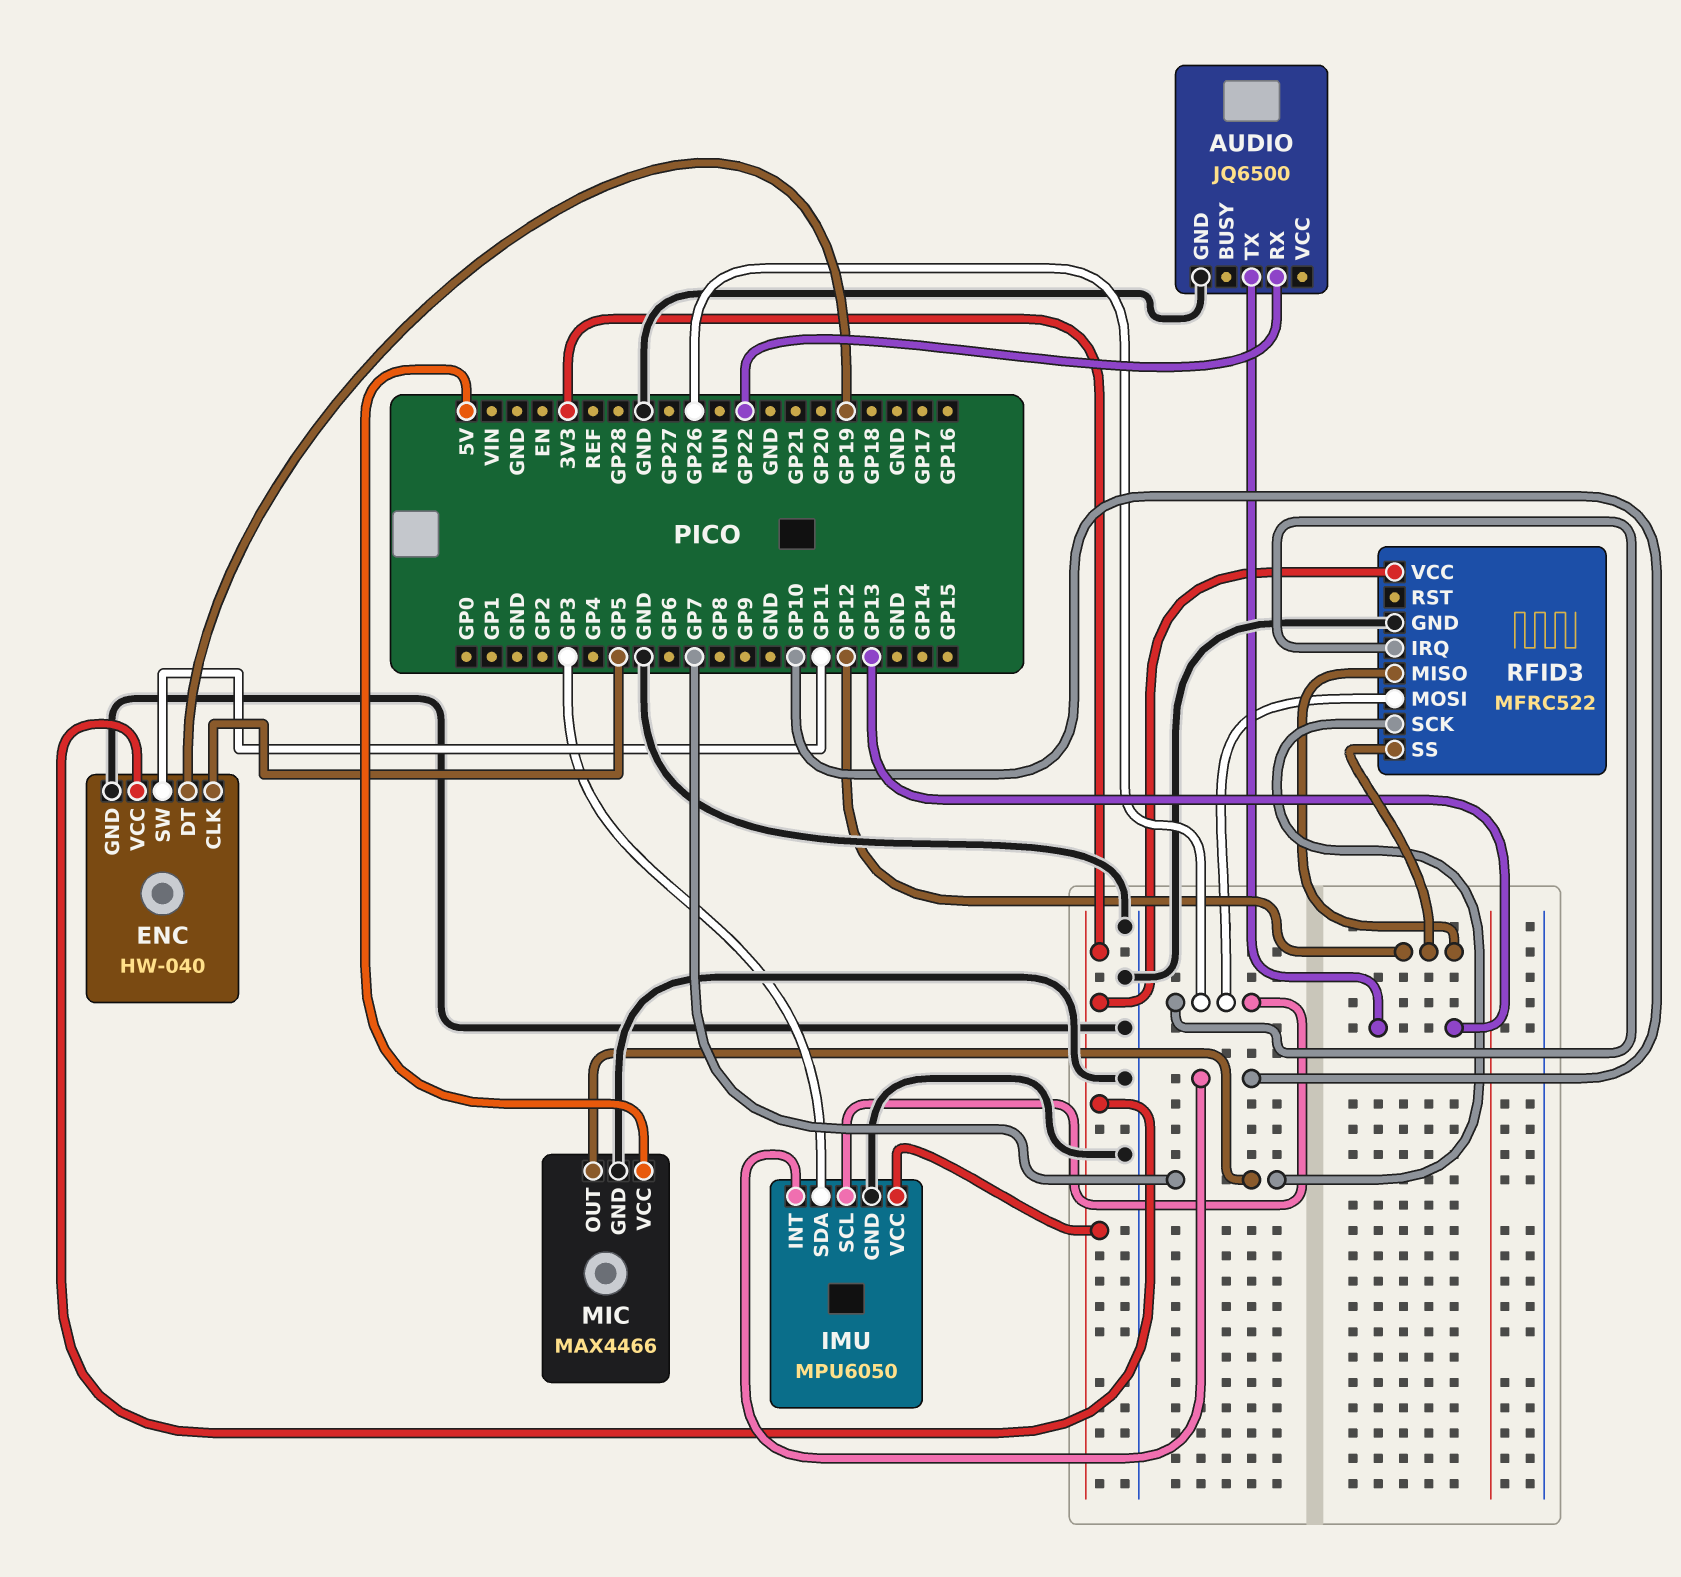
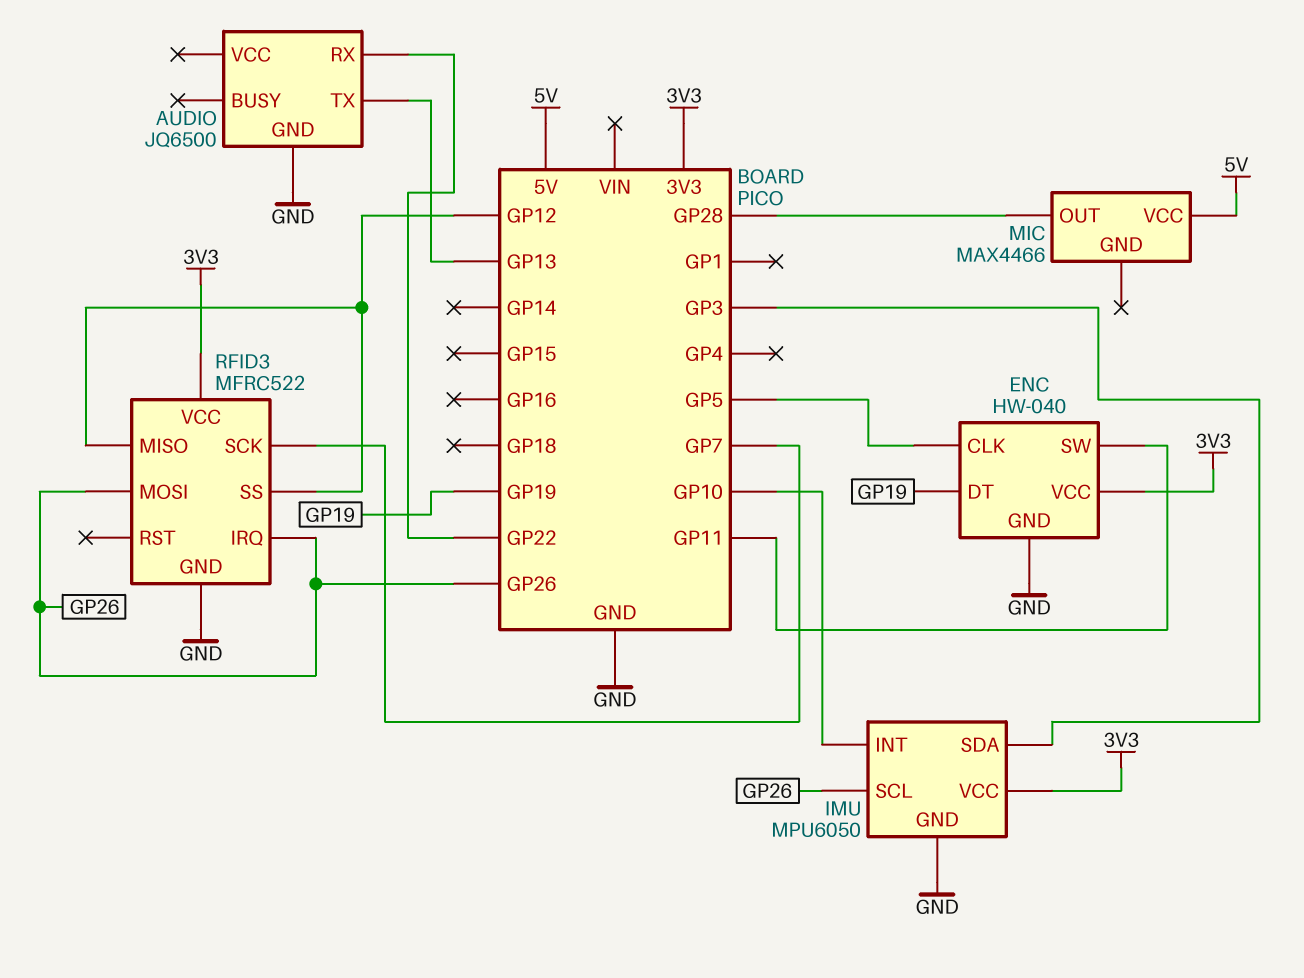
MIC pin GND: GND -> none
MIC pin OUT: GP7 -> GP28

